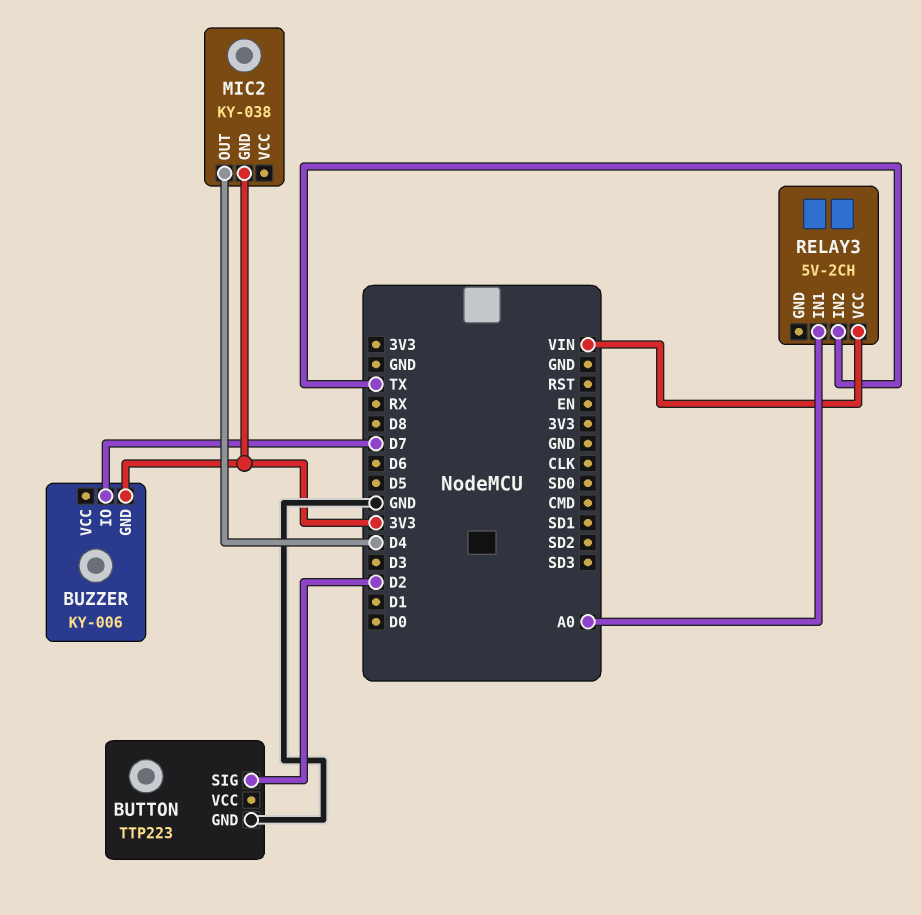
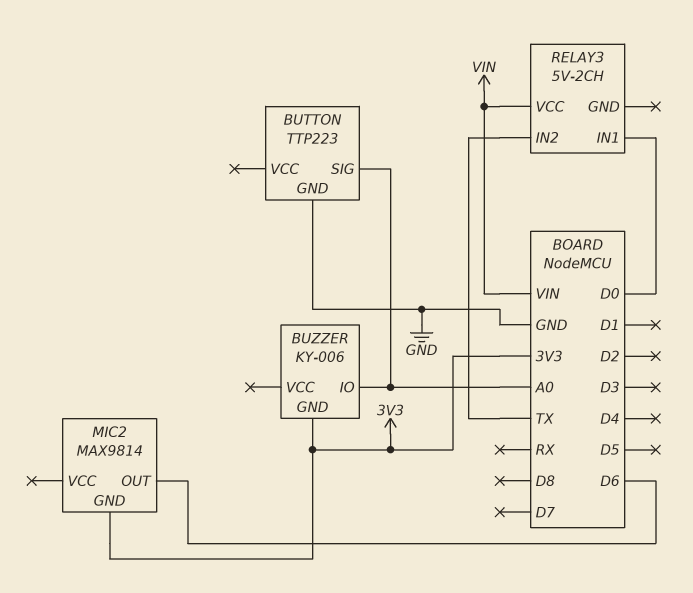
BUTTON pin SIG: D2 -> A0
BUZZER pin IO: D7 -> A0
MIC2: KY-038 -> MAX9814
MIC2 pin OUT: D4 -> D6
RELAY3 pin IN1: A0 -> D0

